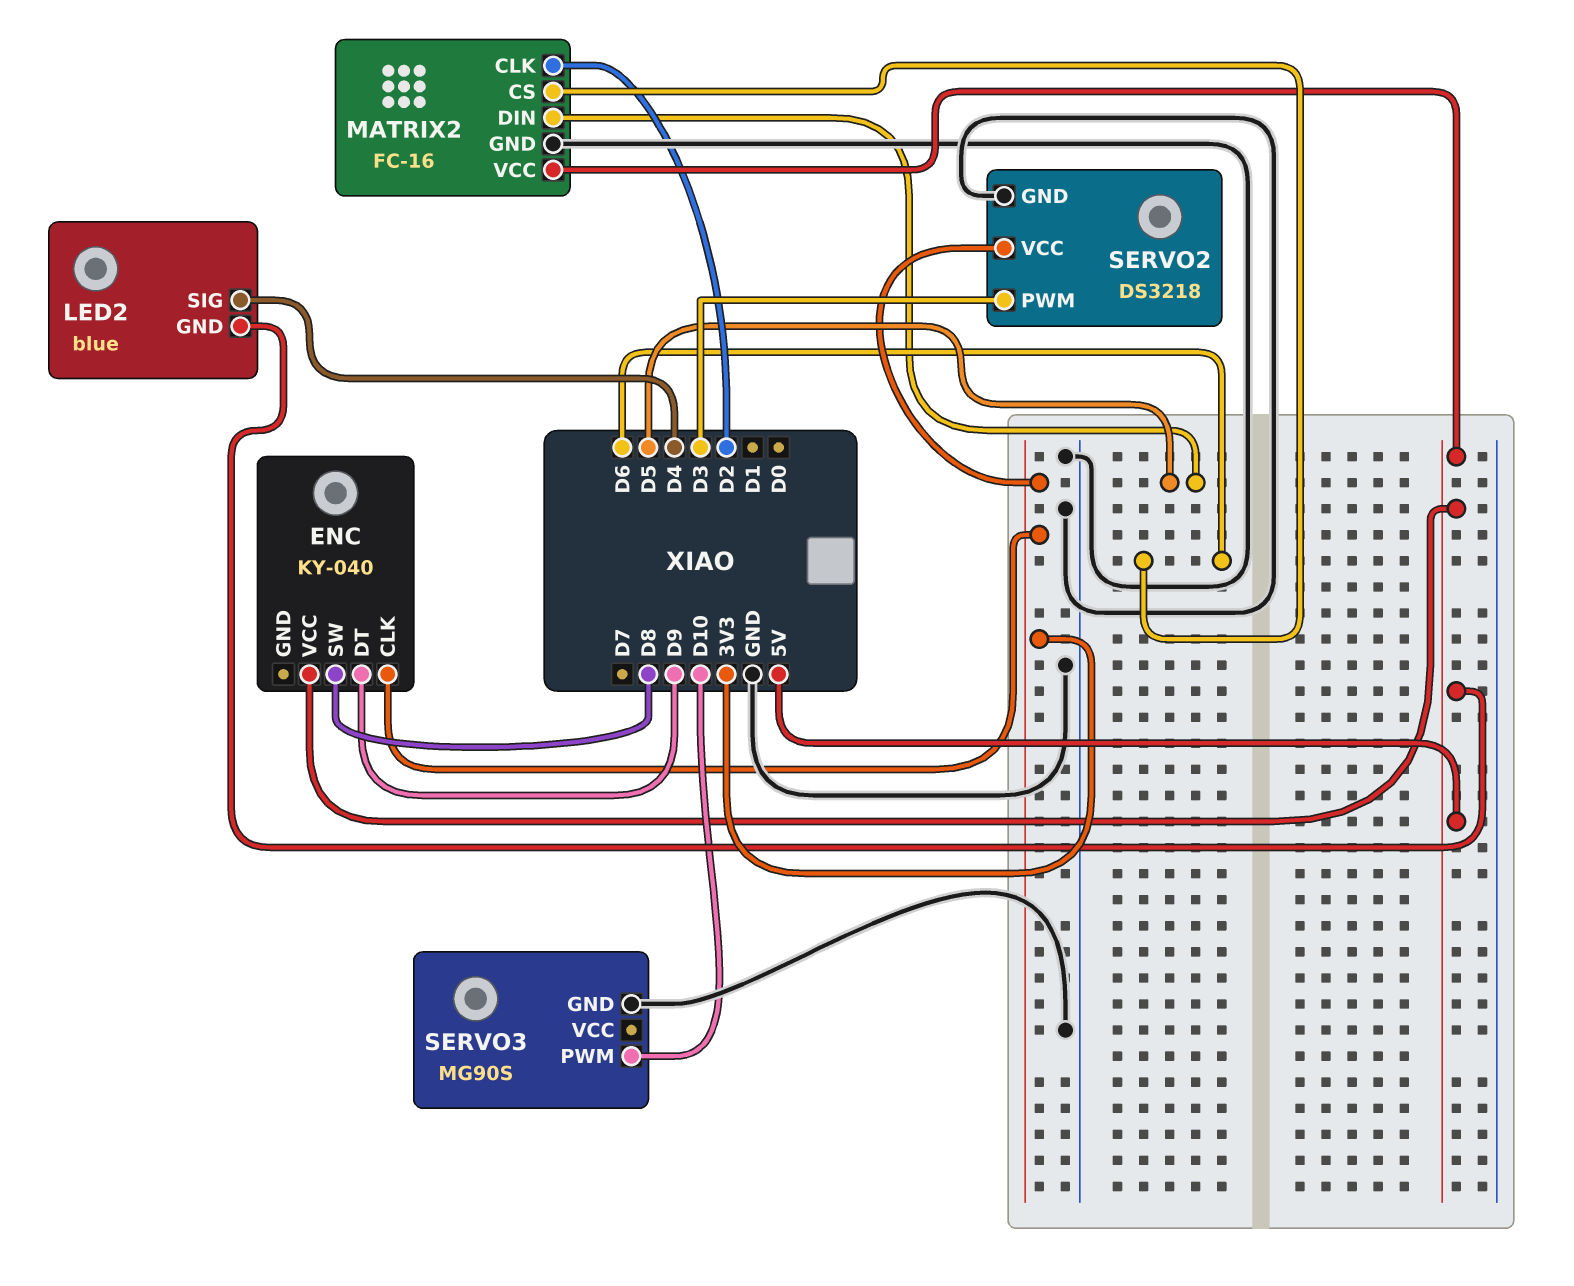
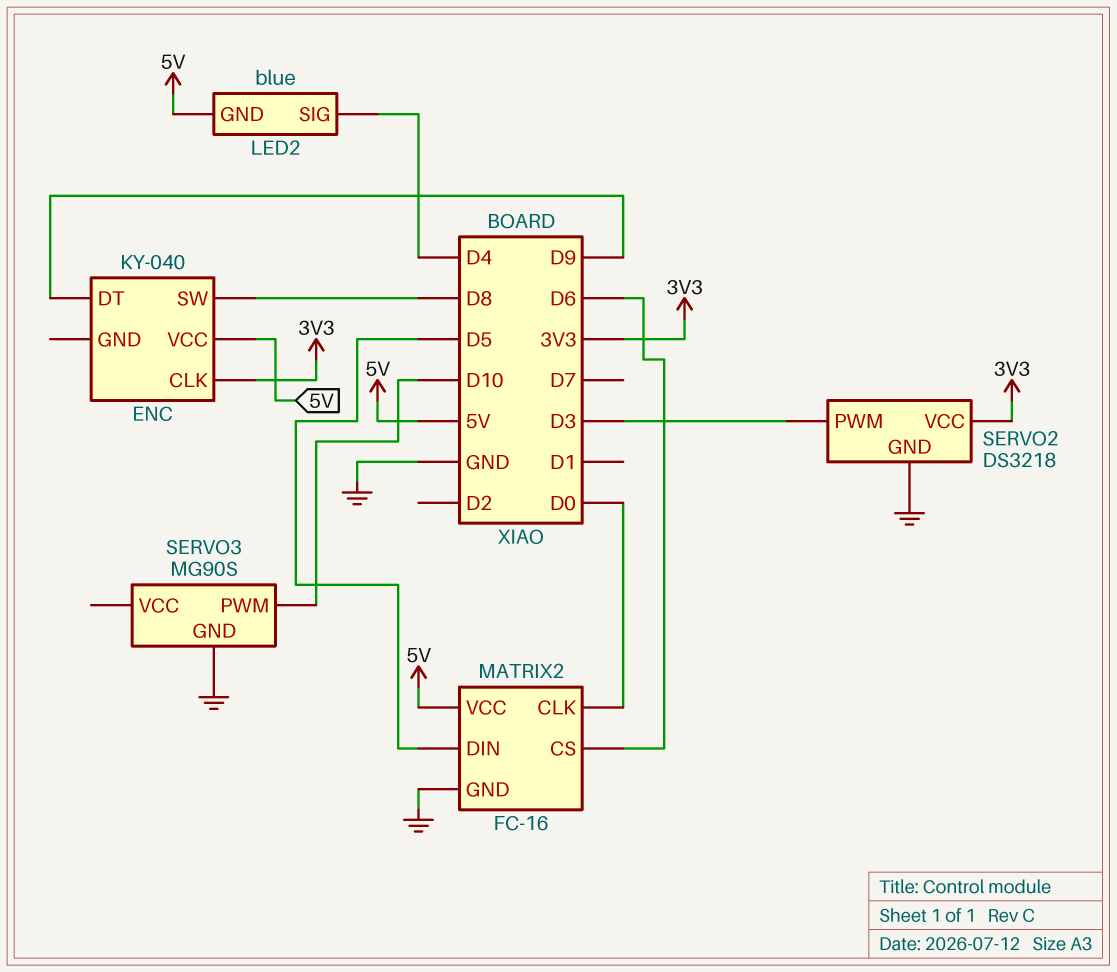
MATRIX2 pin CLK: D2 -> D0

